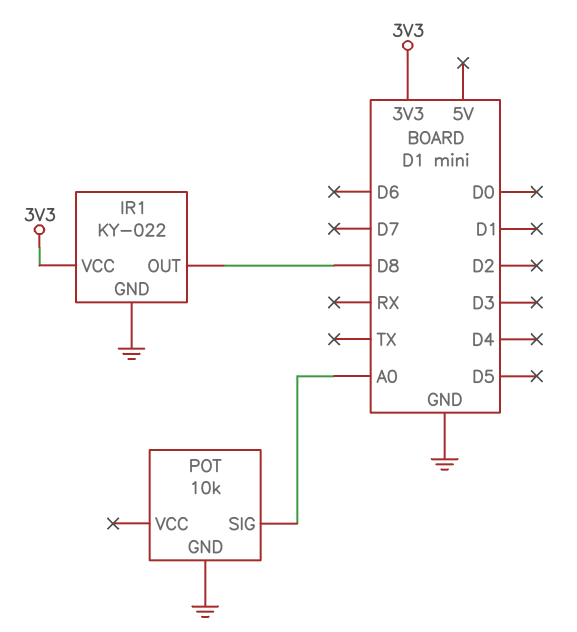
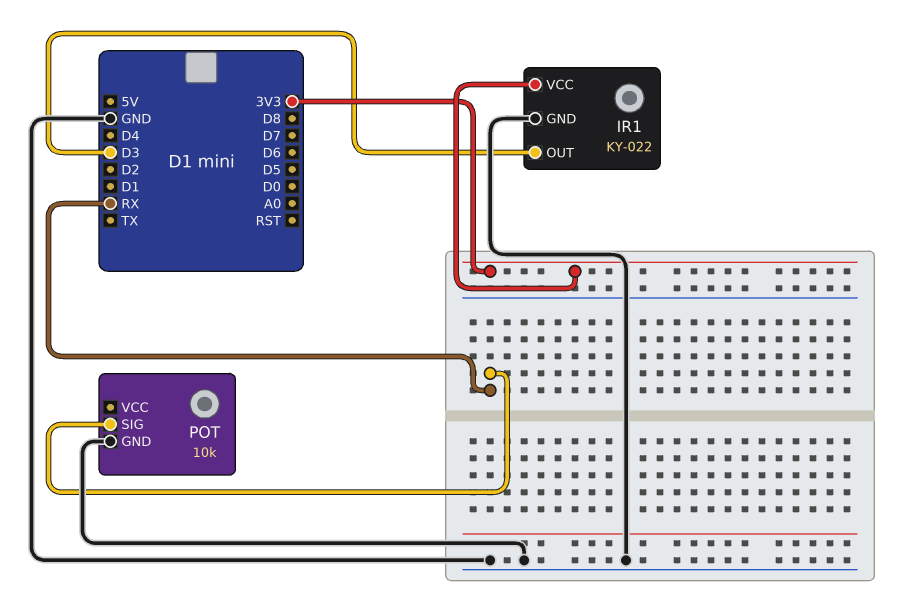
IR1 pin OUT: D8 -> D3
POT pin SIG: A0 -> RX

